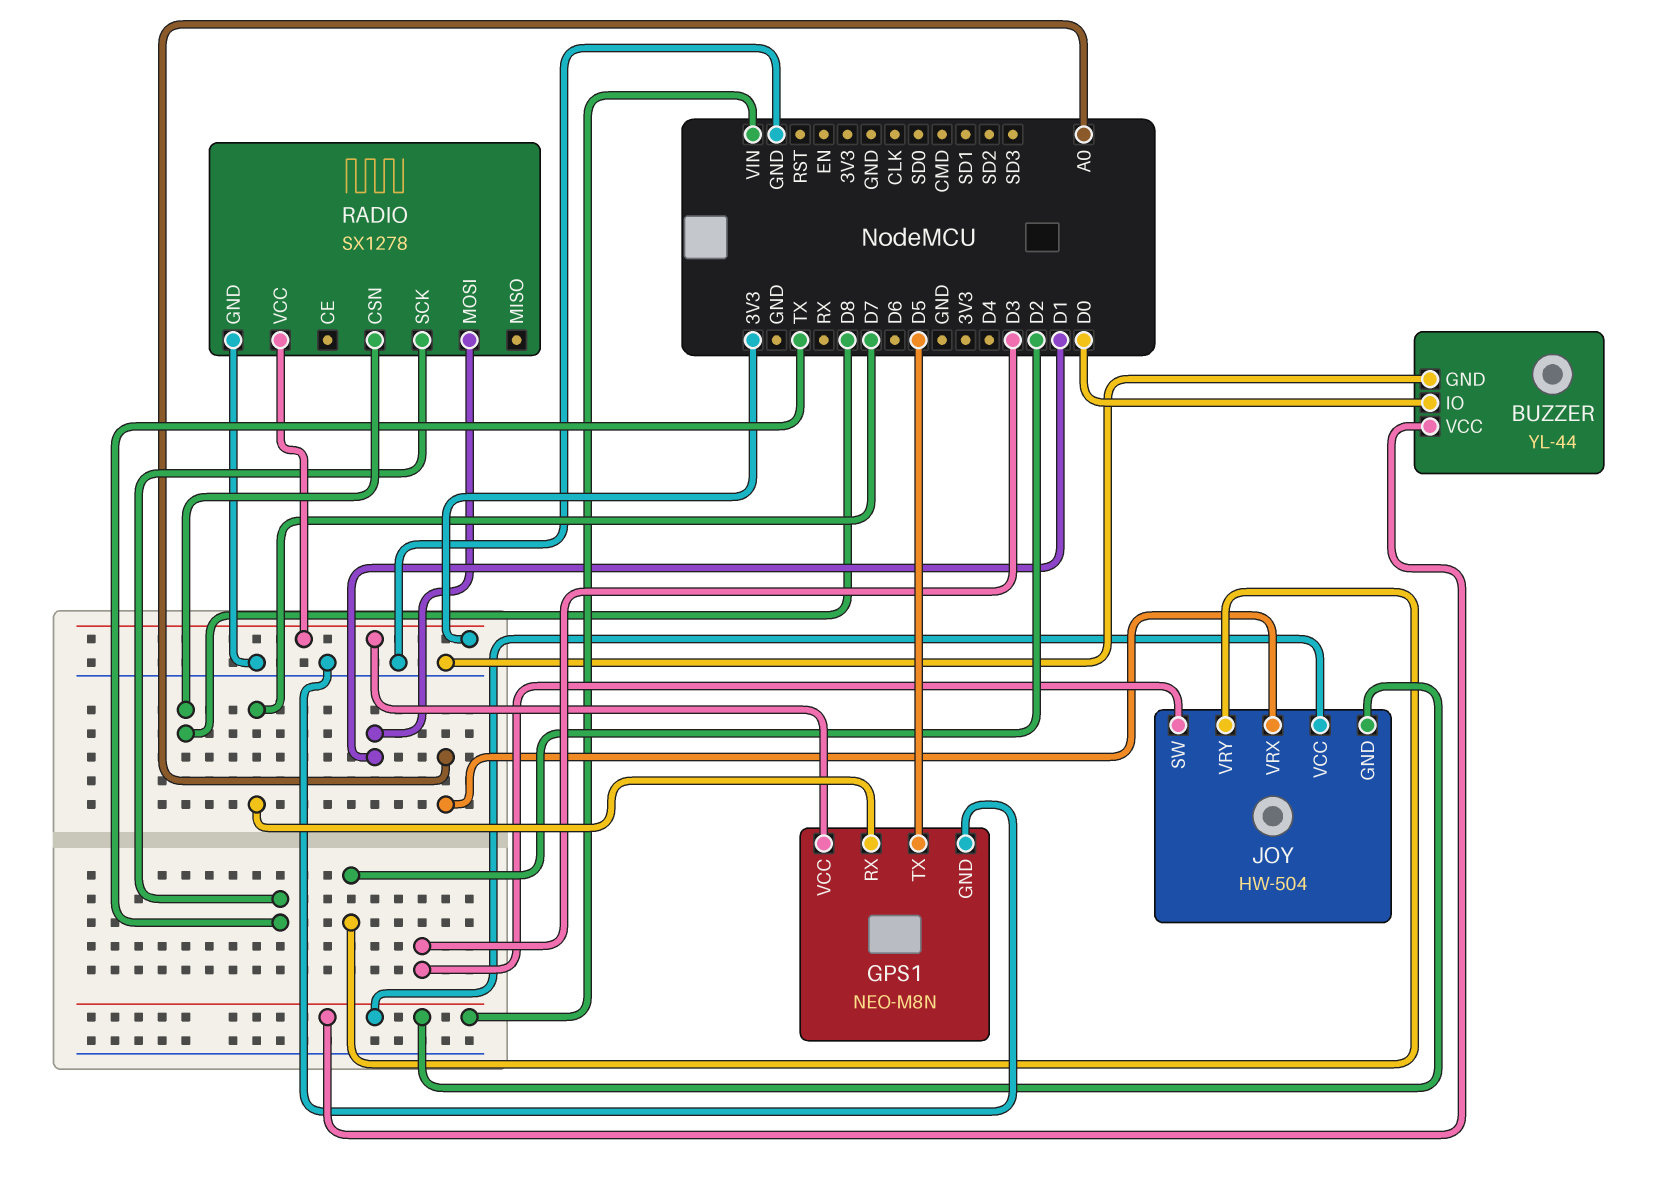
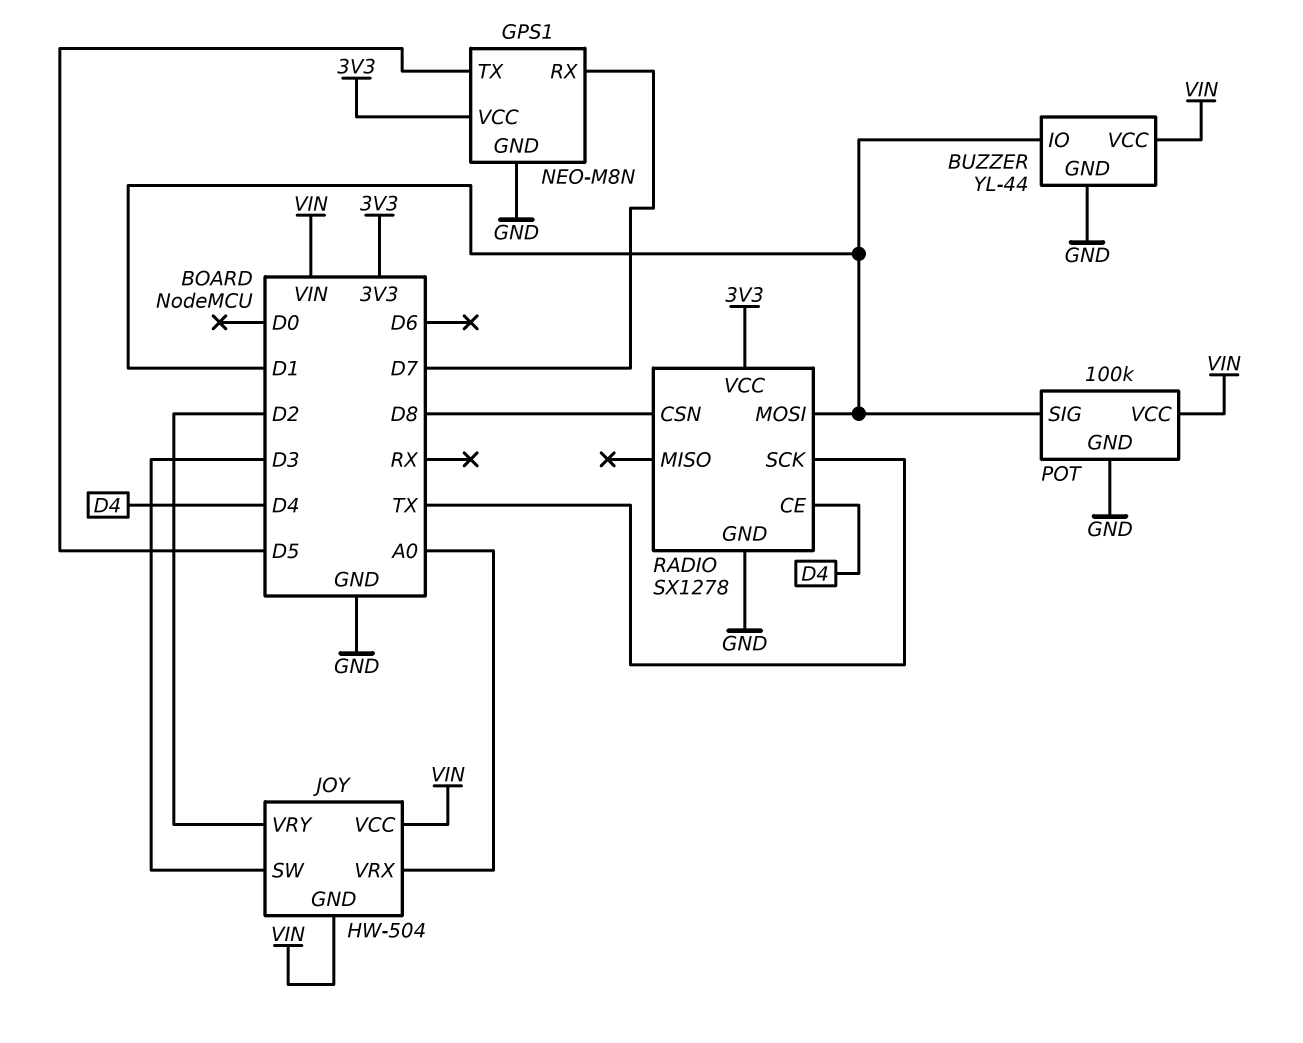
BUZZER pin IO: D0 -> D1
POT: none -> 100k
POT pin GND: none -> GND
POT pin SIG: none -> D1
POT pin VCC: none -> VIN
RADIO pin CE: none -> D4

